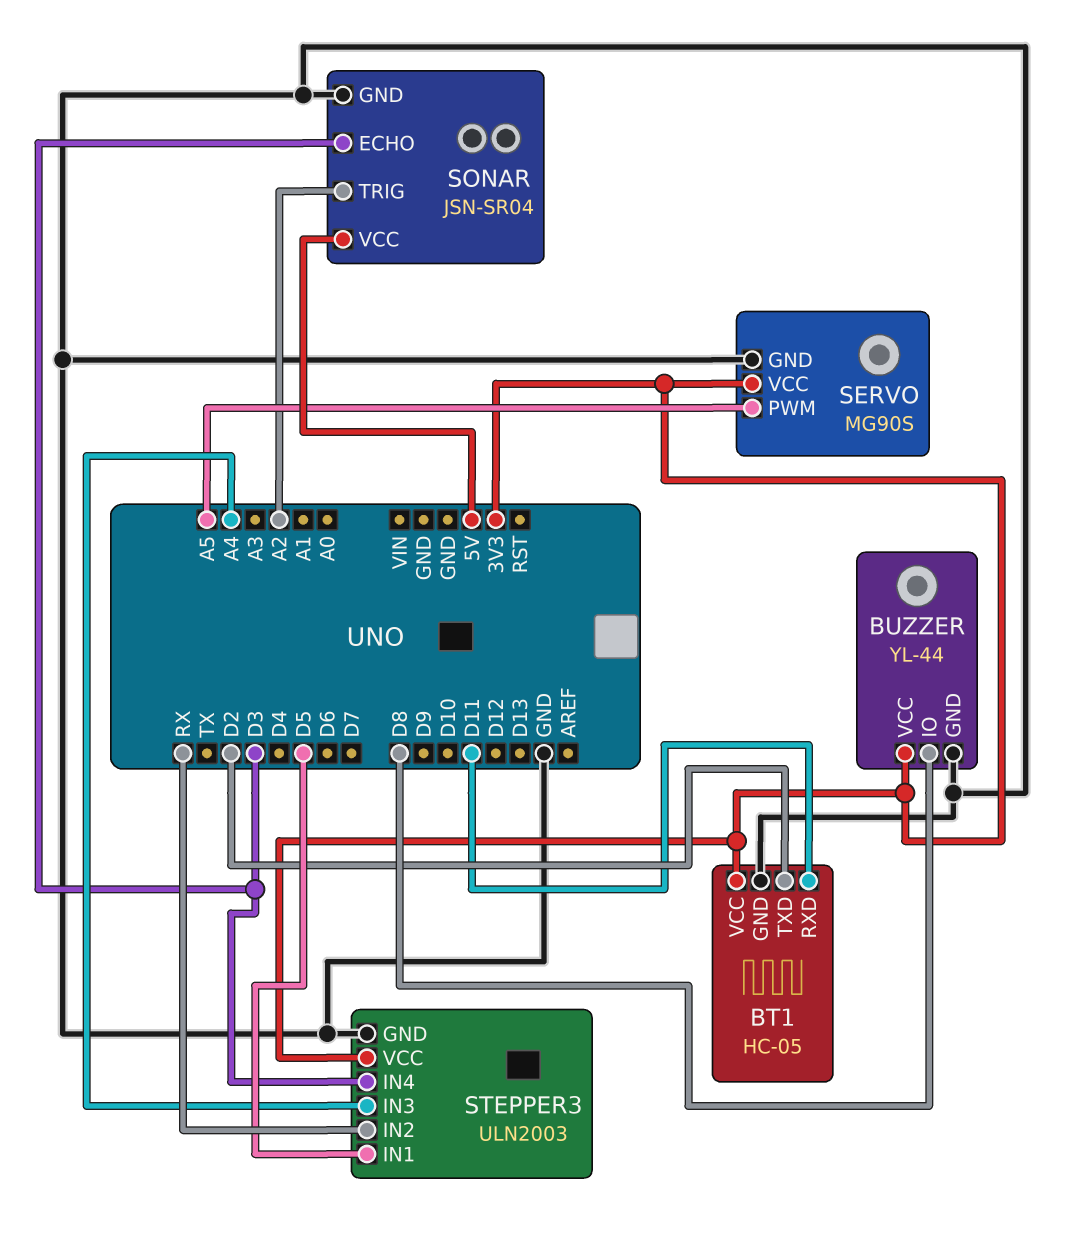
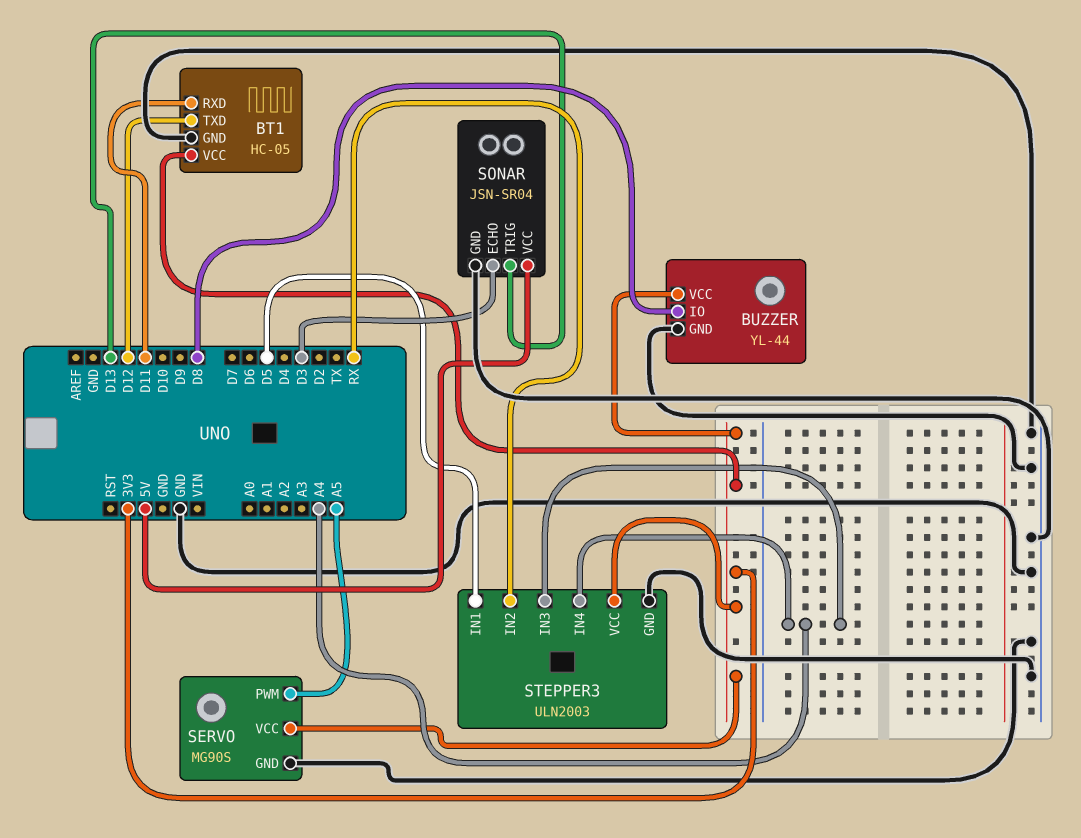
BT1 pin TXD: D2 -> D12
SONAR pin TRIG: A2 -> D13
STEPPER3 pin IN4: D3 -> A4

